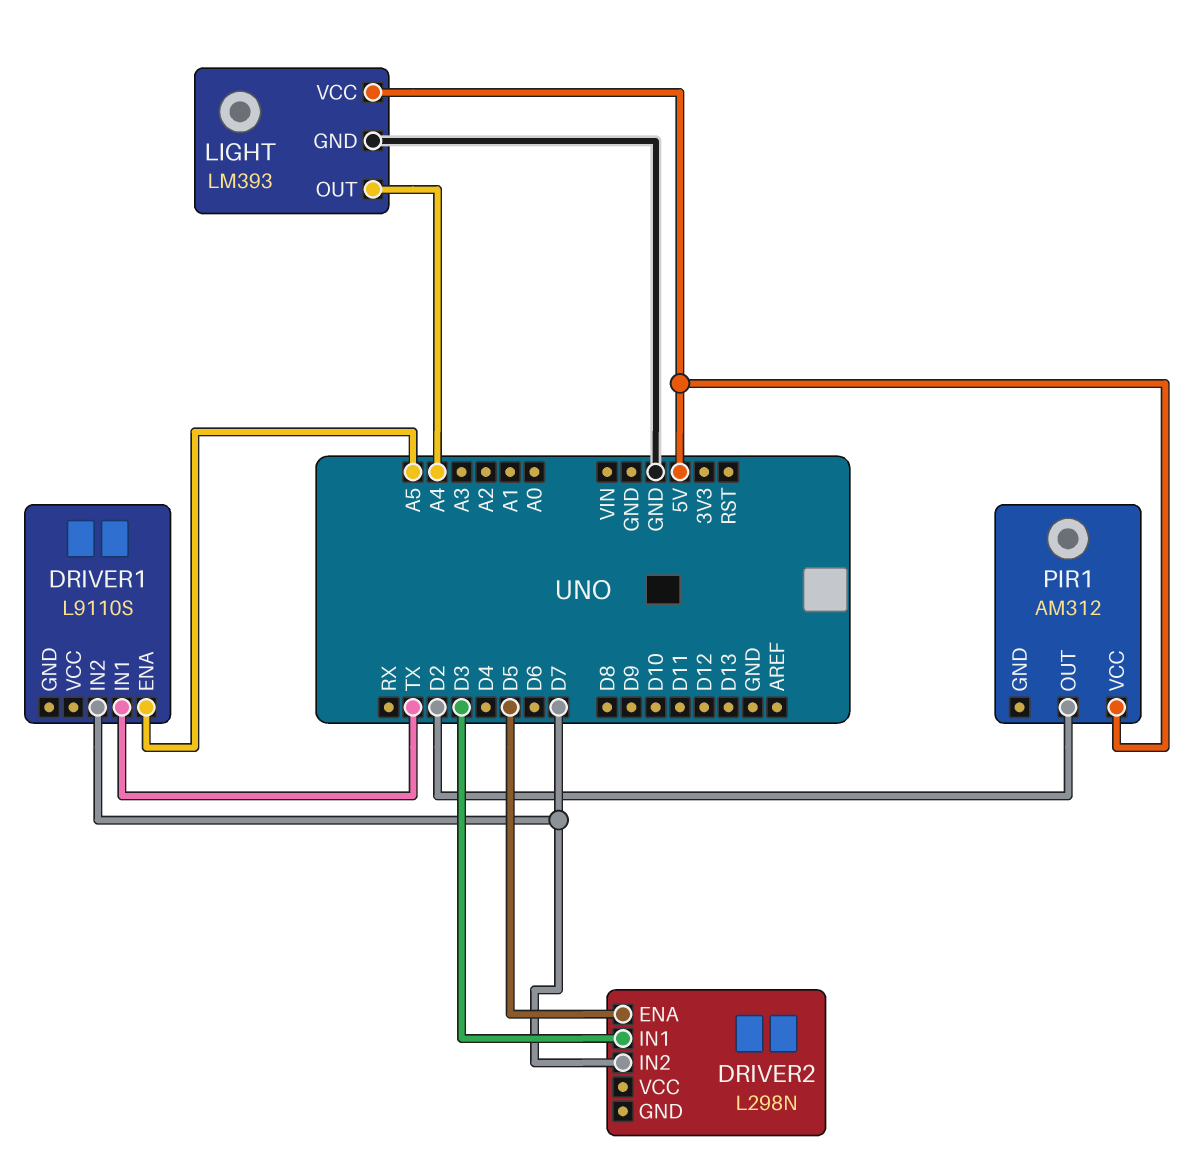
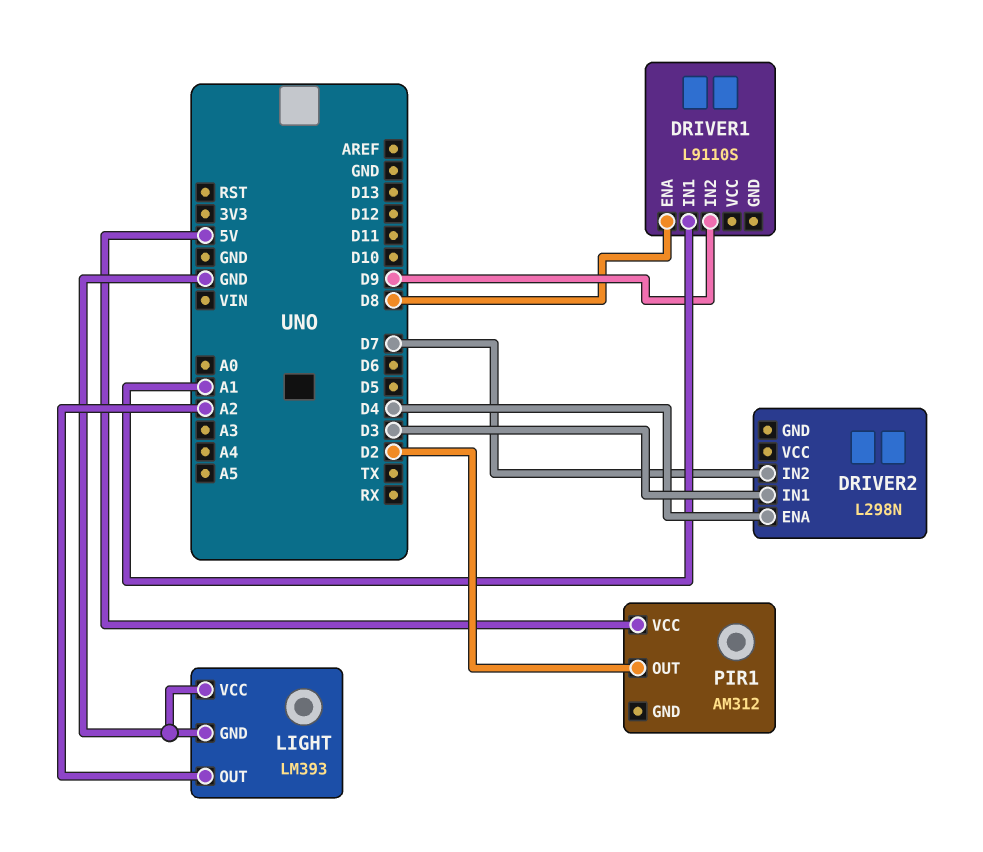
DRIVER1 pin ENA: A5 -> D8
DRIVER1 pin IN1: TX -> A1
DRIVER1 pin IN2: D7 -> D9
DRIVER2 pin ENA: D5 -> D4
LIGHT pin OUT: A4 -> A2
LIGHT pin VCC: 5V -> GND

